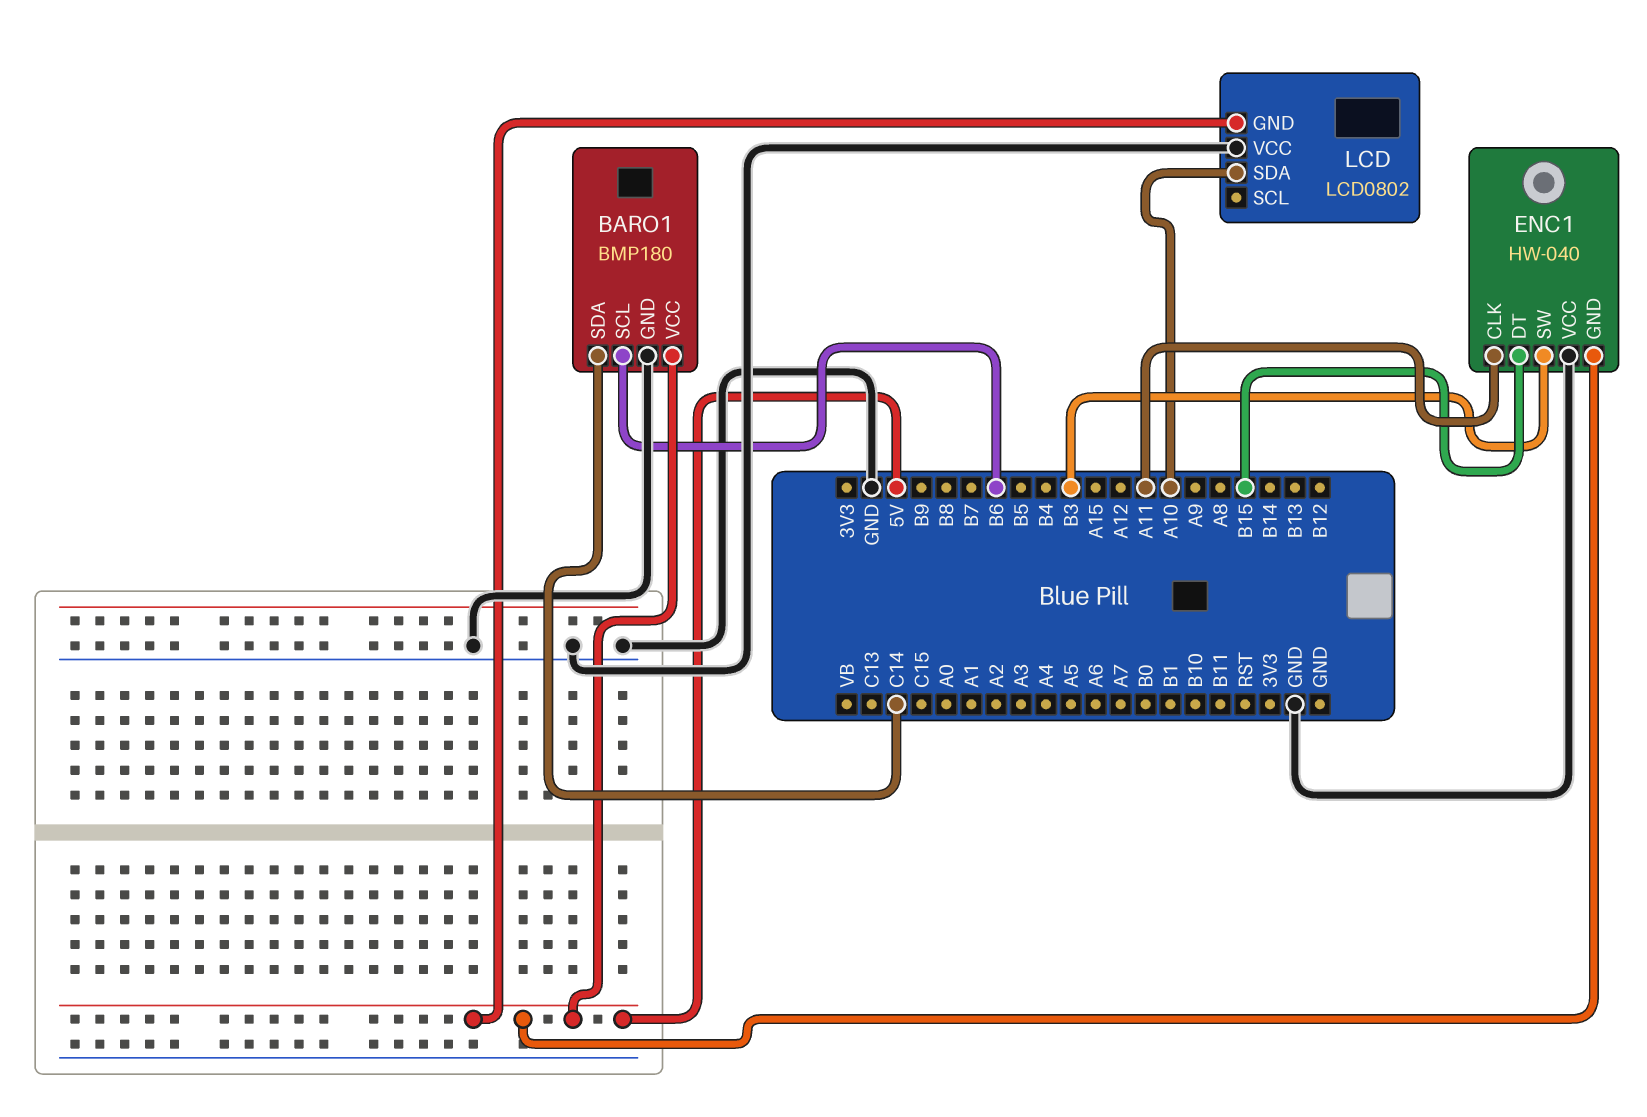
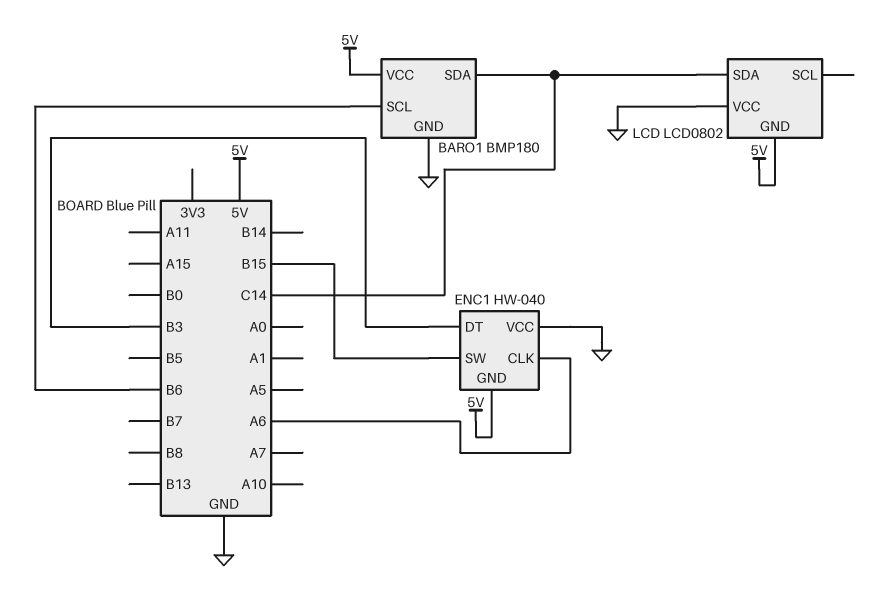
ENC1 pin CLK: A11 -> A6
ENC1 pin DT: B15 -> B3
ENC1 pin SW: B3 -> B15
LCD pin SDA: A10 -> C14

